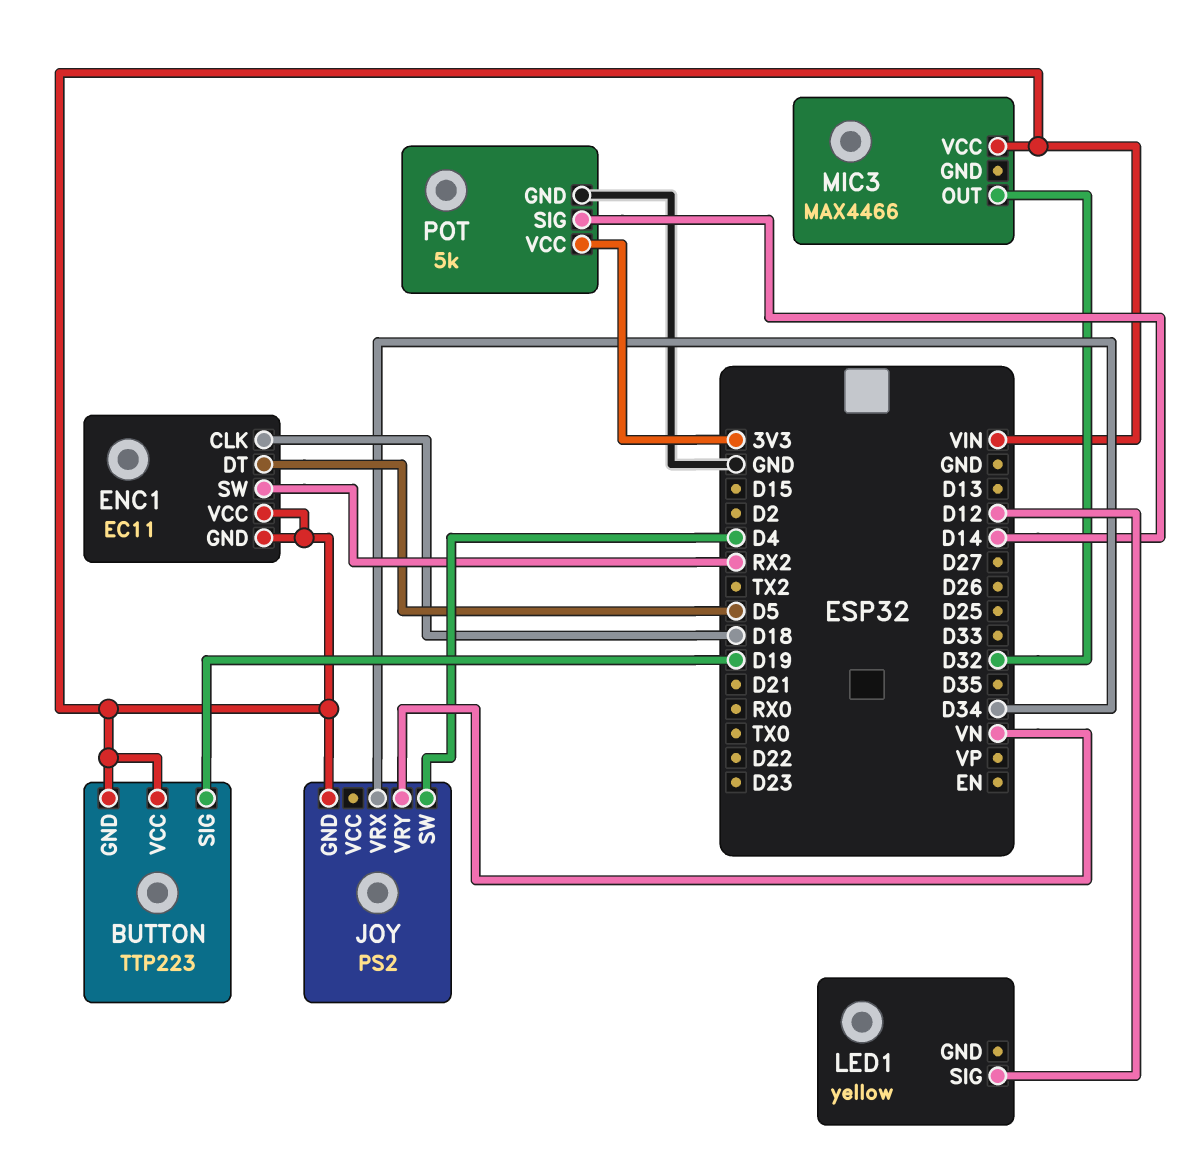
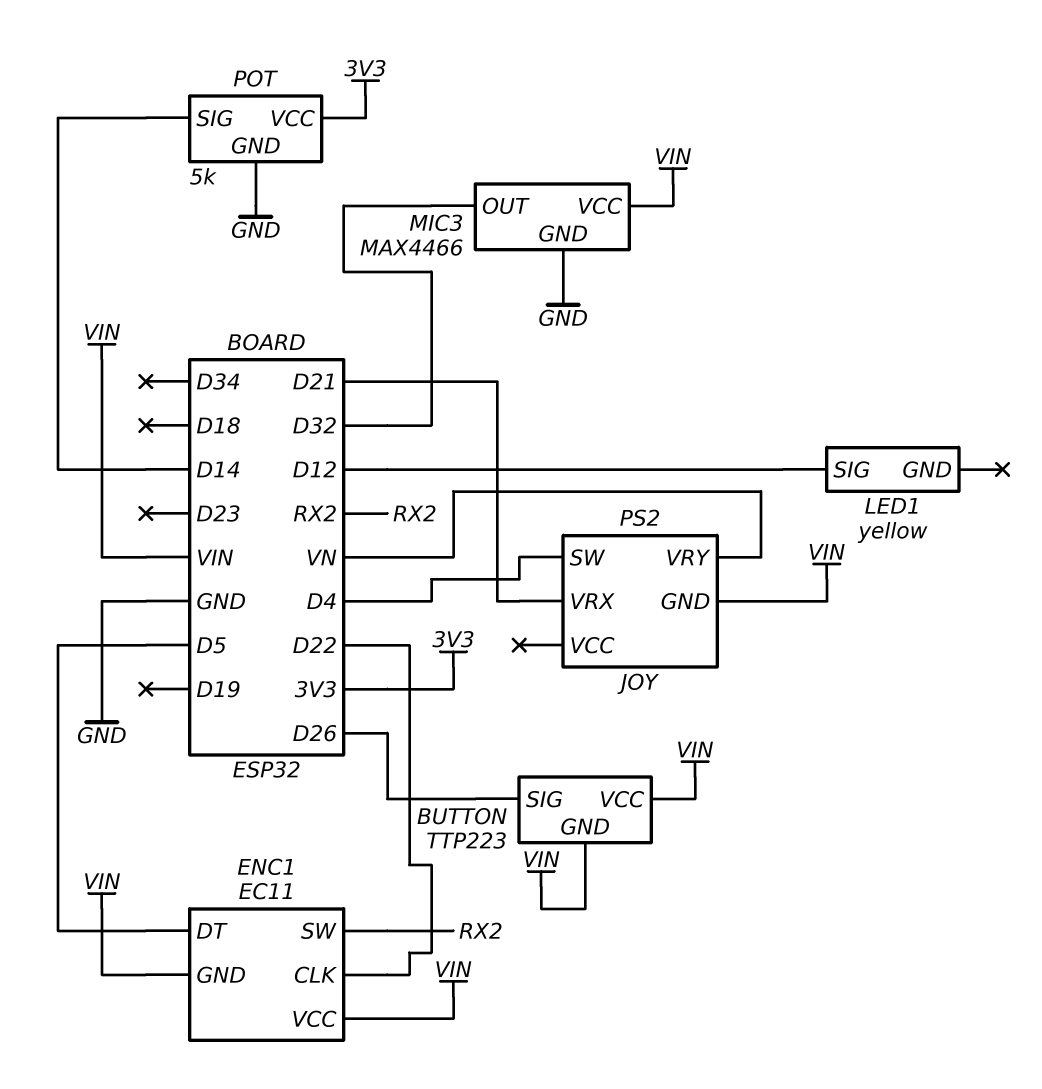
BUTTON pin SIG: D19 -> D26
ENC1 pin CLK: D18 -> D22
JOY pin VRX: D34 -> D21
MIC3 pin GND: none -> GND

